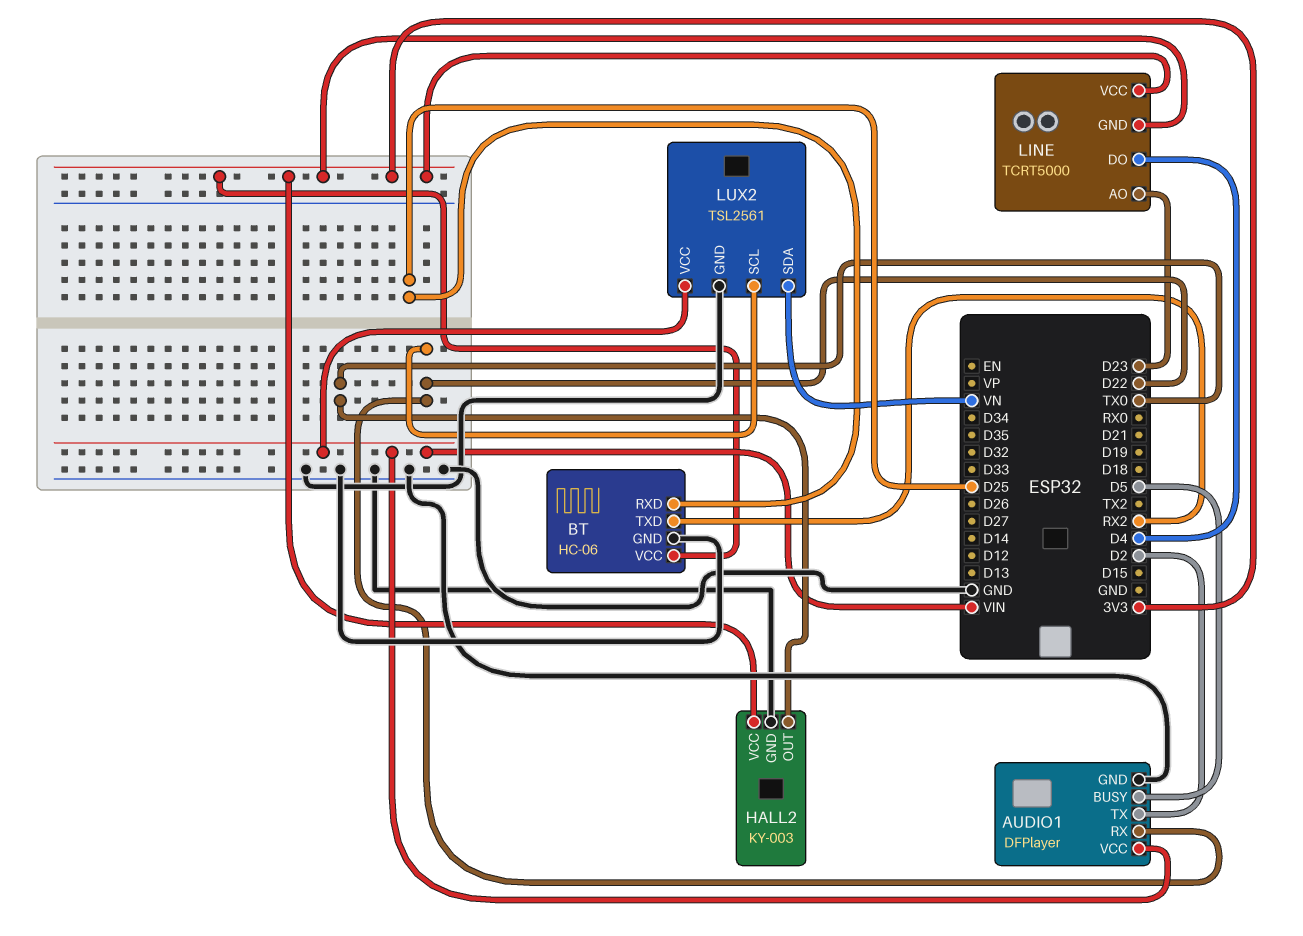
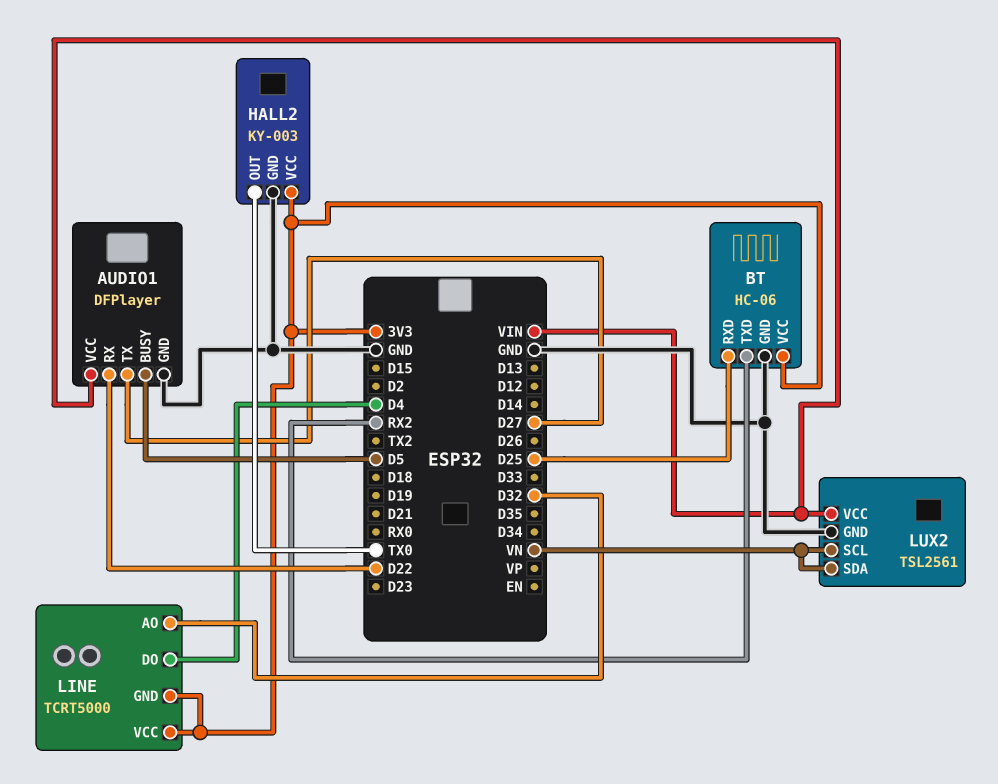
AUDIO1 pin TX: D2 -> D27
LINE pin AO: D23 -> D32
LUX2 pin SCL: D22 -> VN

